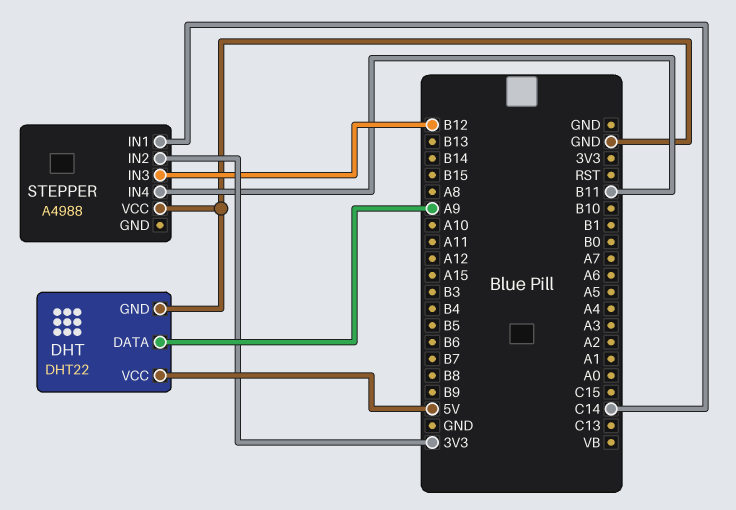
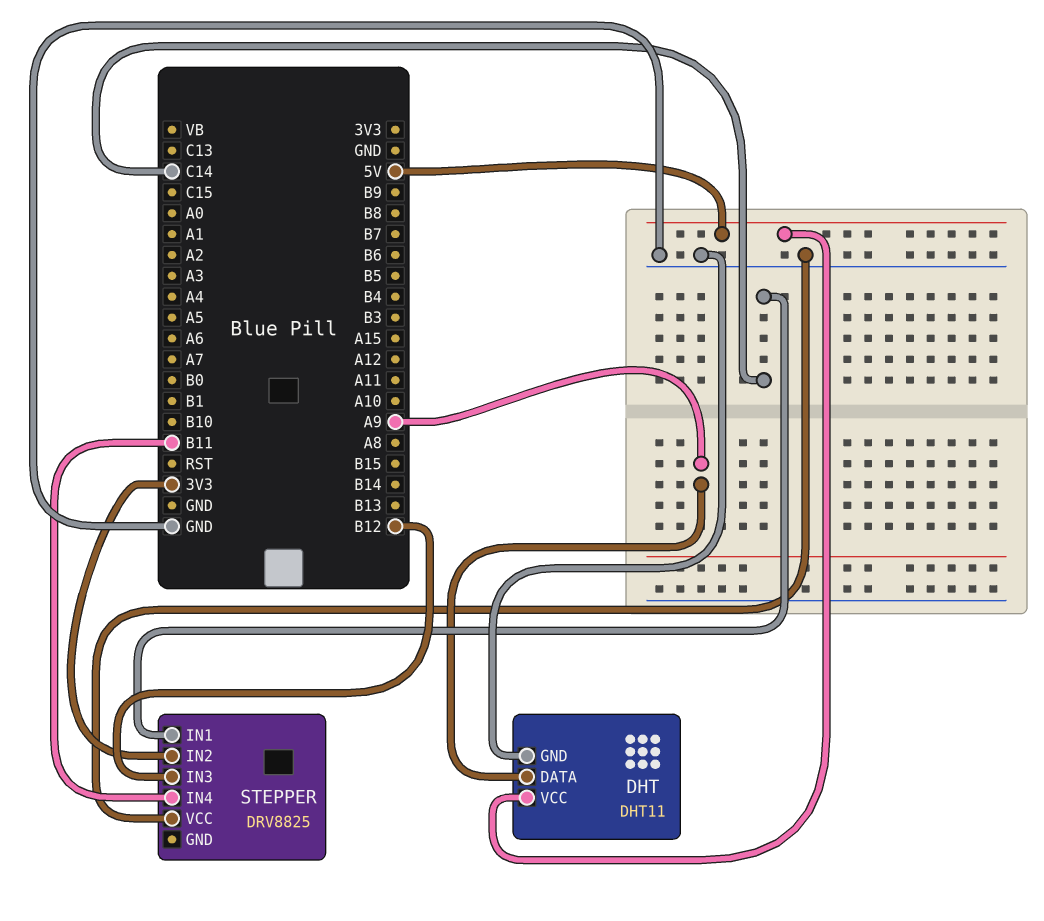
DHT: DHT22 -> DHT11
STEPPER: A4988 -> DRV8825

